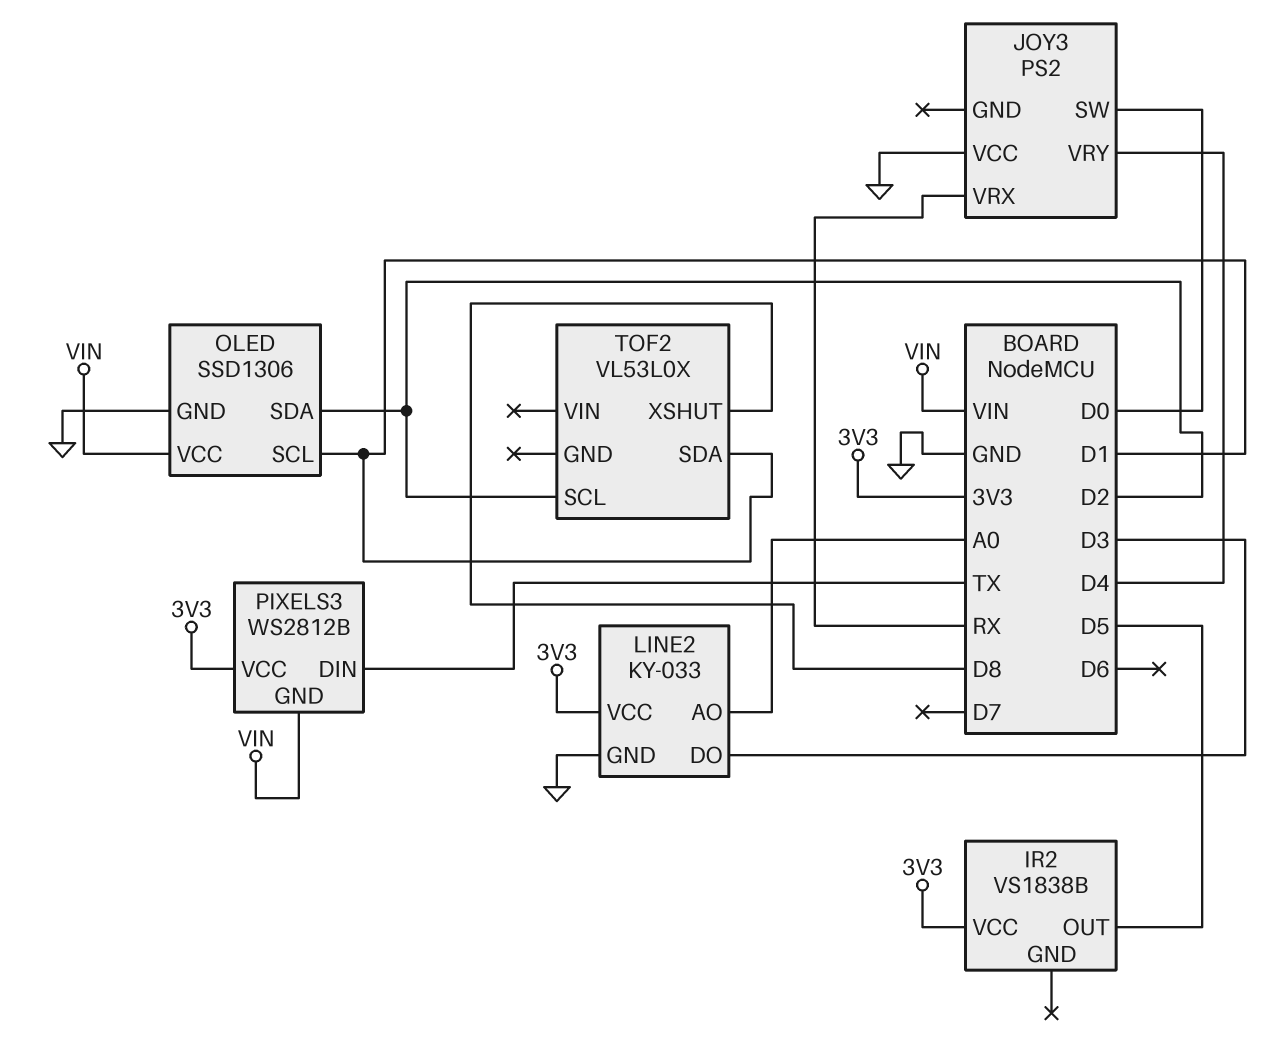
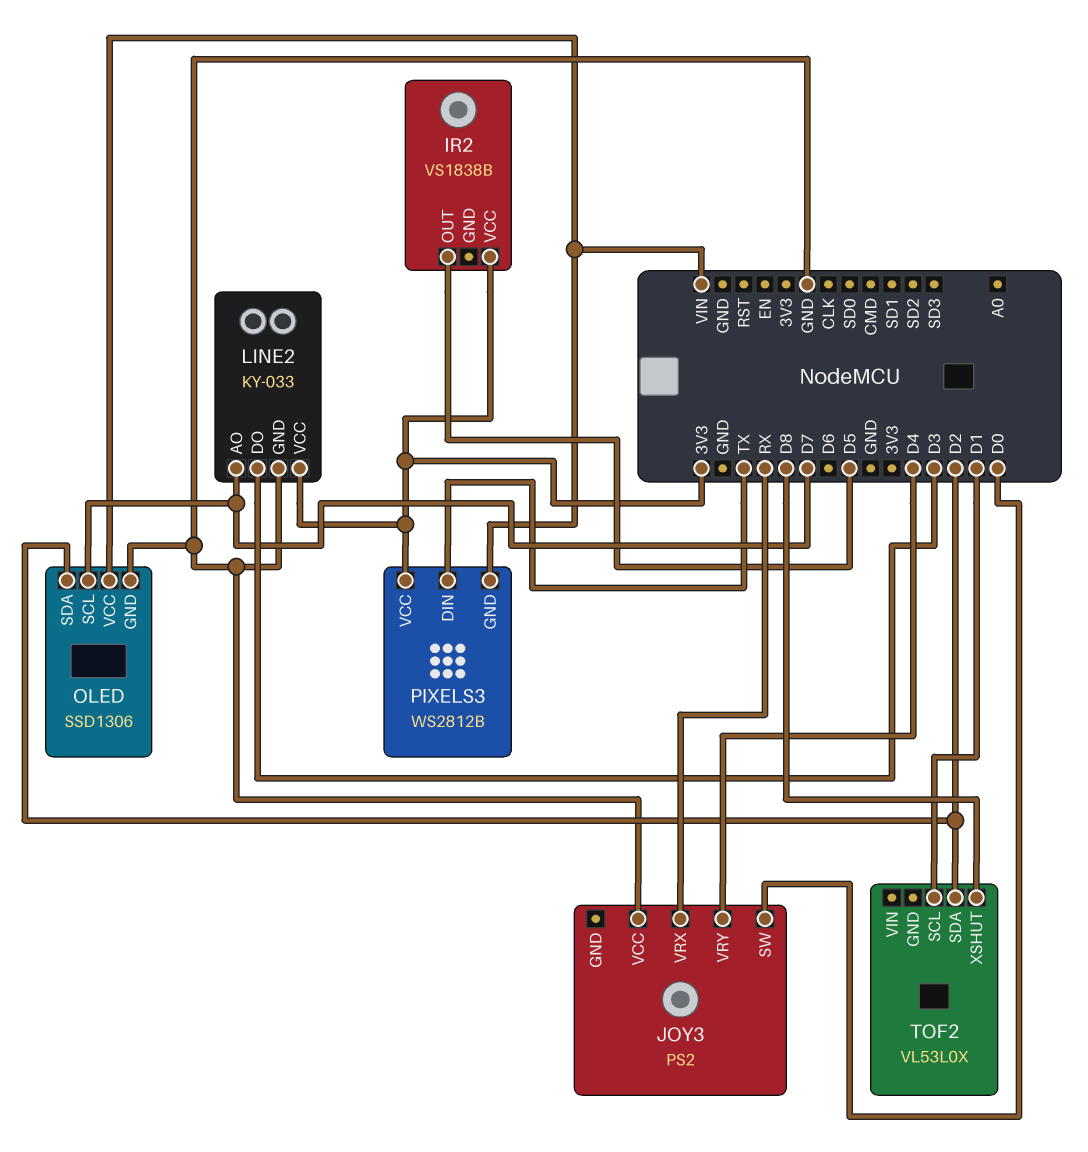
LINE2 pin AO: A0 -> D7
OLED pin SCL: D1 -> D7
TOF2 pin SCL: D2 -> D1
TOF2 pin SDA: D1 -> D2

